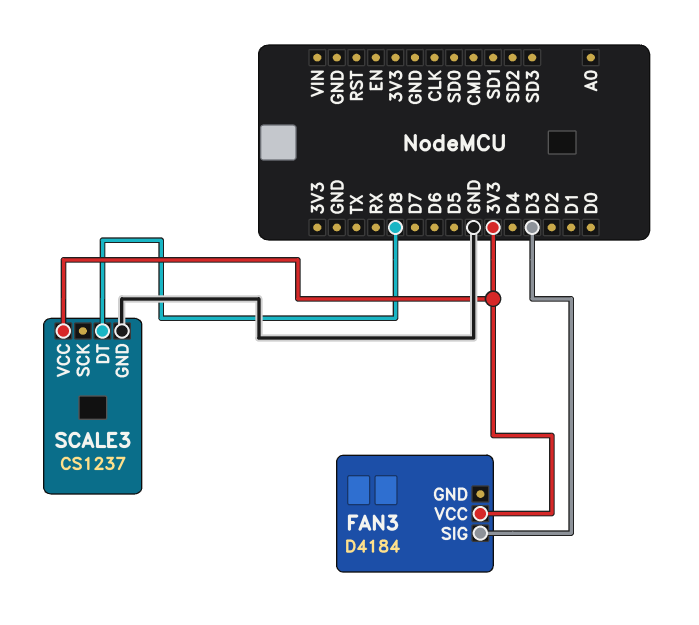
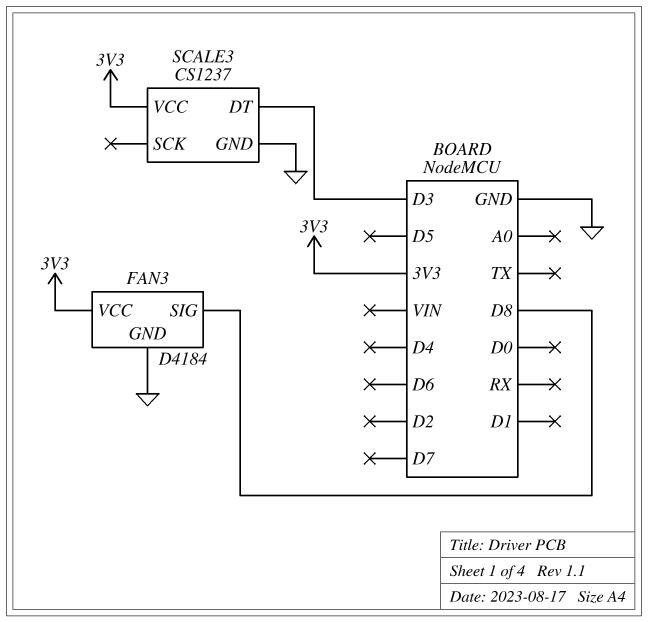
FAN3 pin GND: none -> GND
FAN3 pin SIG: D3 -> D8
SCALE3 pin DT: D8 -> D3

